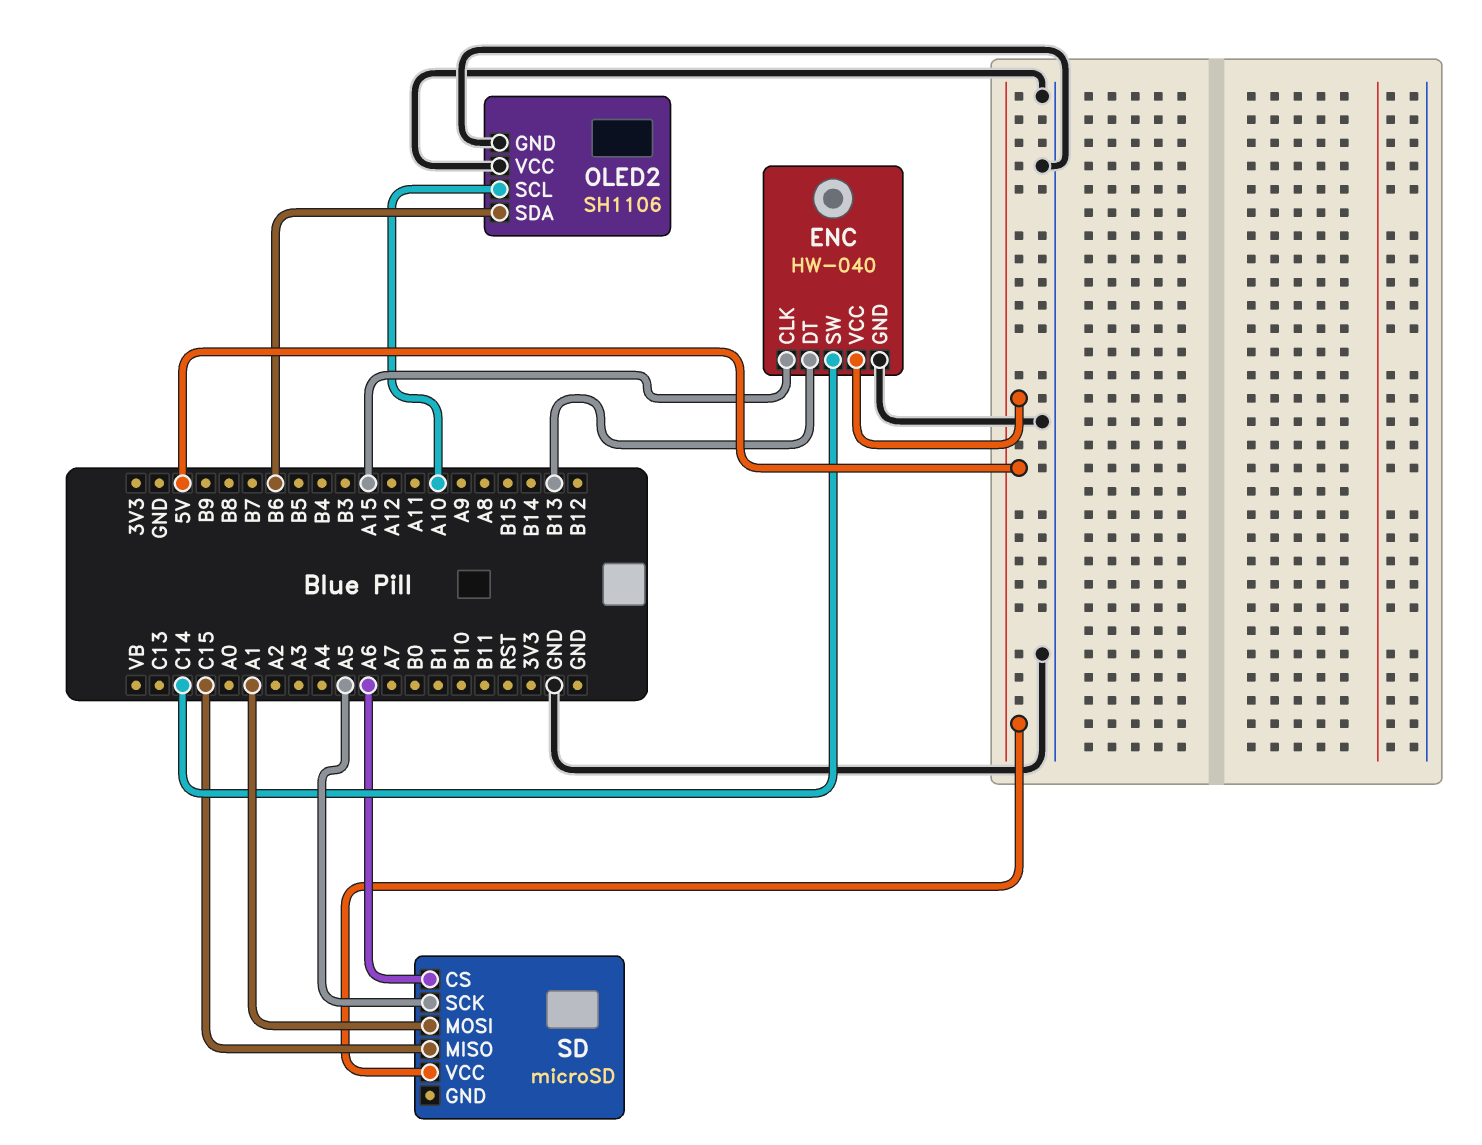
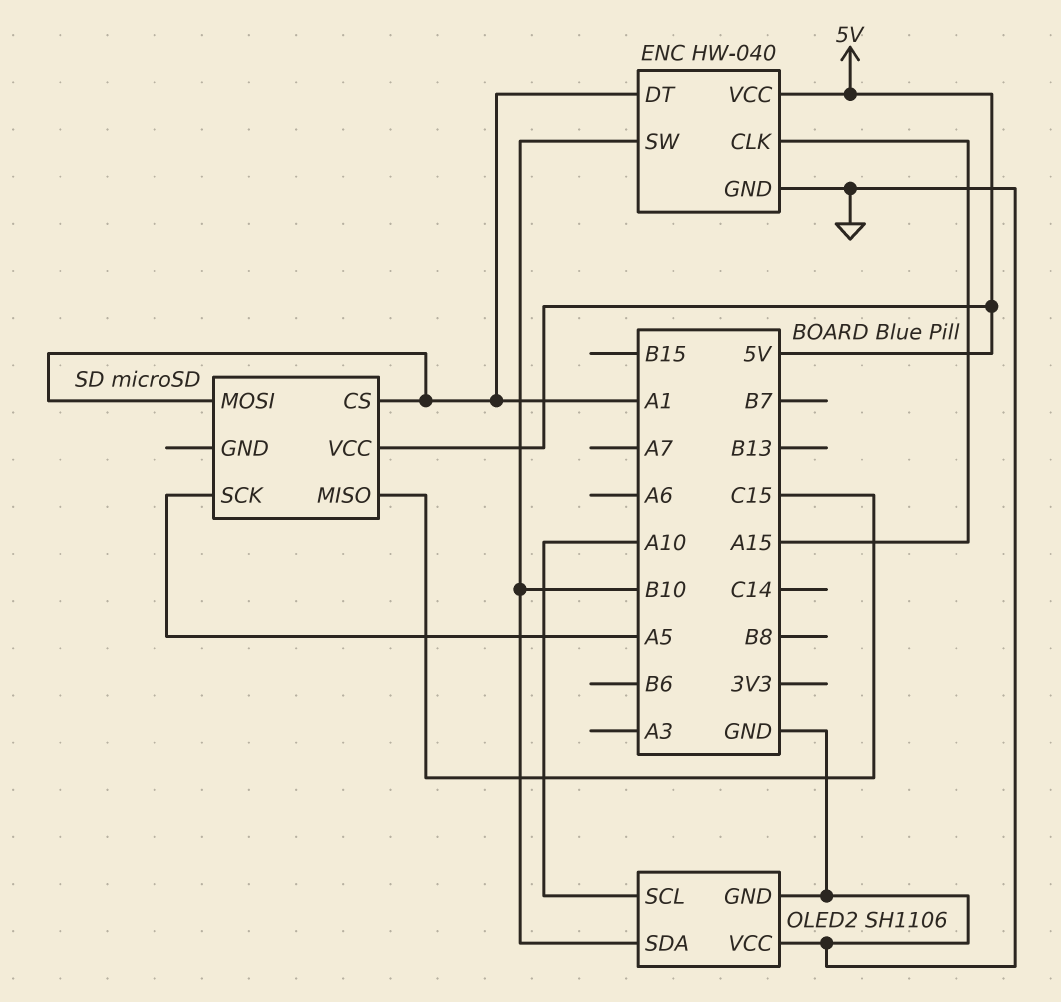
ENC pin DT: B13 -> A1
ENC pin SW: C14 -> B10
OLED2 pin SDA: B6 -> B10
SD pin CS: A6 -> A1

